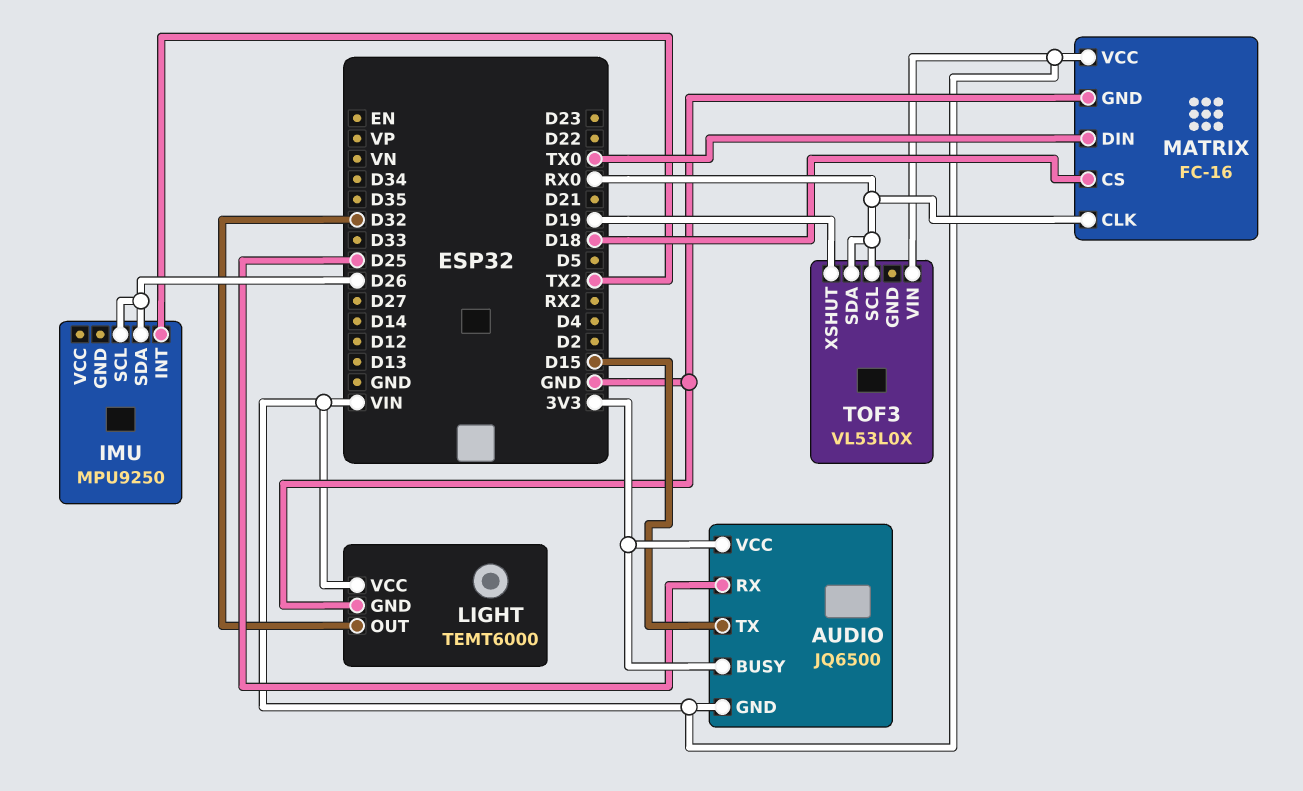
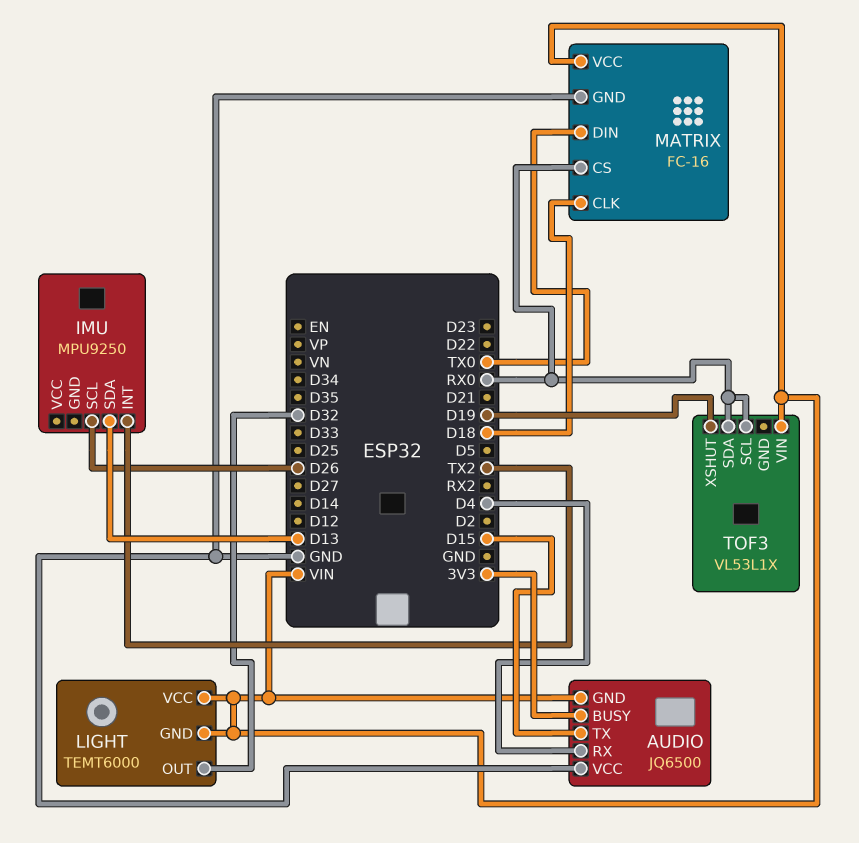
AUDIO pin RX: D25 -> D4
AUDIO pin VCC: 3V3 -> GND
IMU pin SDA: D26 -> D13
LIGHT pin GND: GND -> VIN
MATRIX pin CLK: RX0 -> D18
MATRIX pin CS: D18 -> RX0
TOF3: VL53L0X -> VL53L1X

